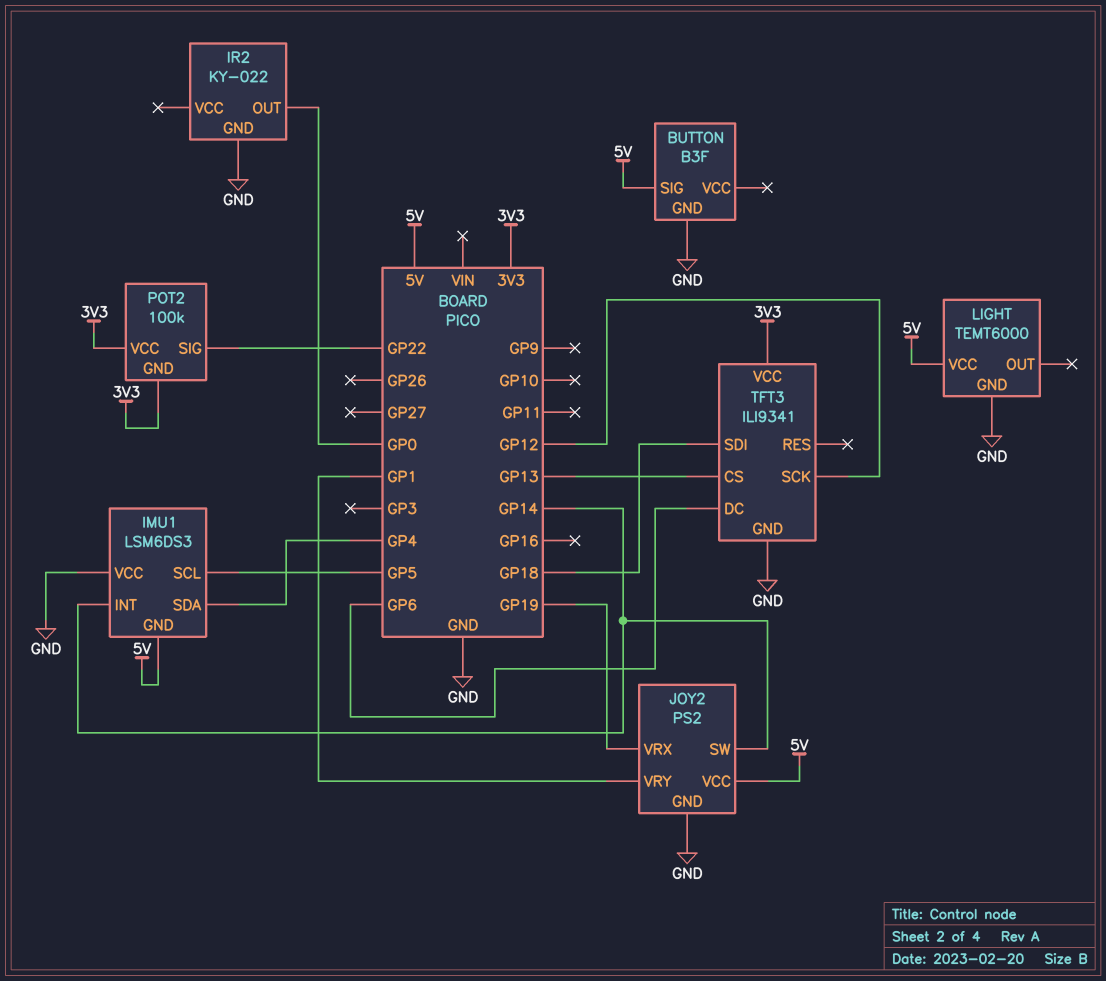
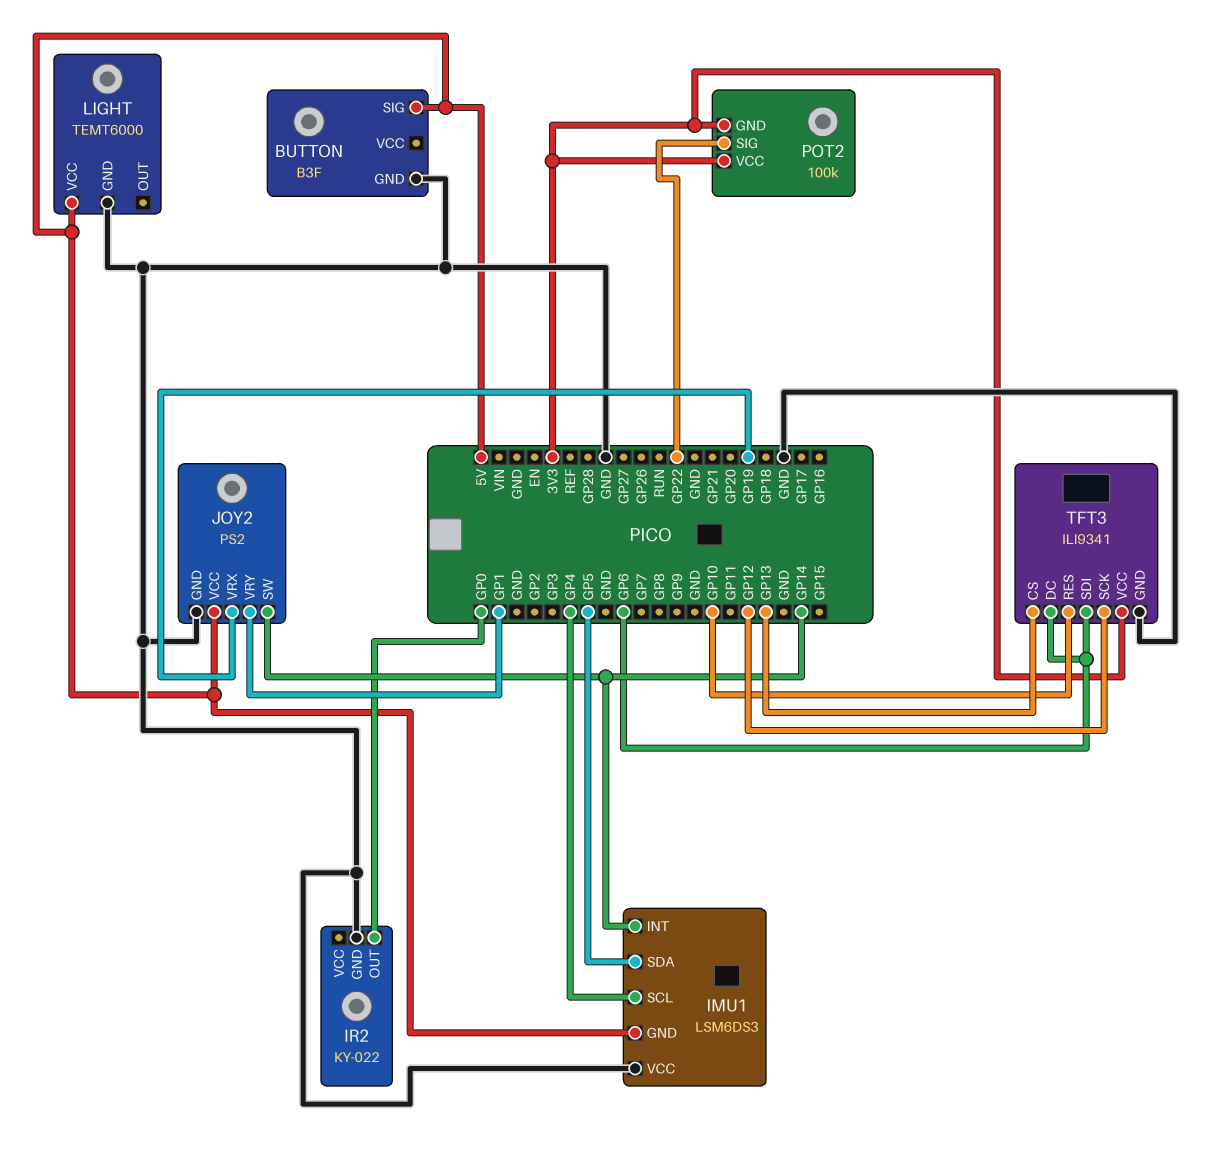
IMU1 pin SCL: GP5 -> GP4
IMU1 pin SDA: GP4 -> GP5
TFT3 pin RES: none -> GP10
TFT3 pin SDI: GP18 -> GP6

